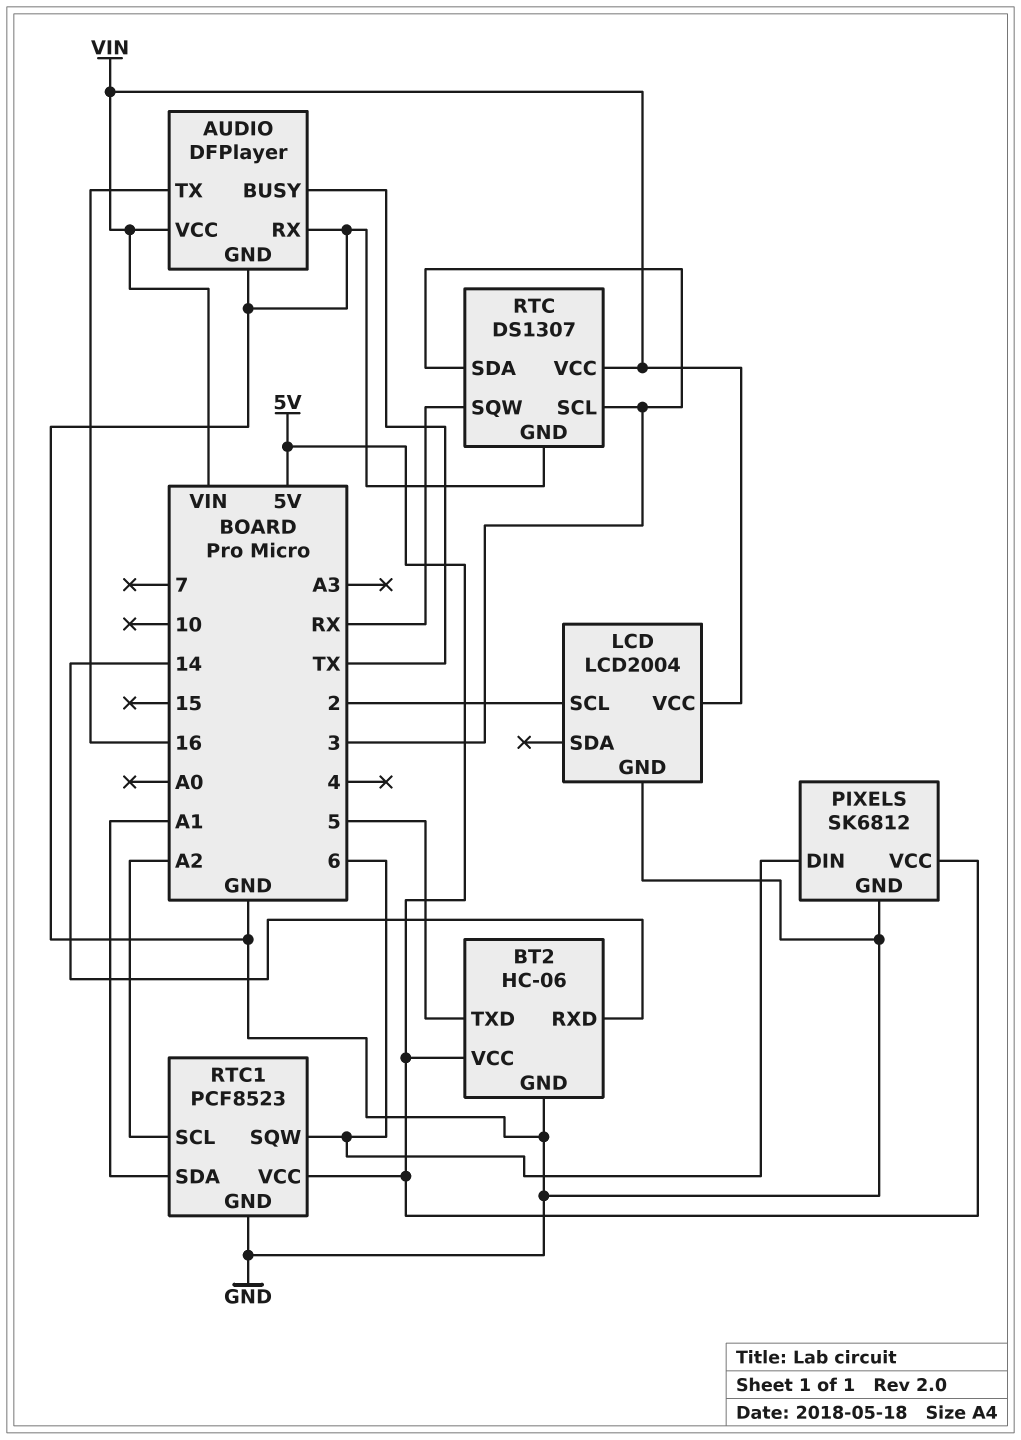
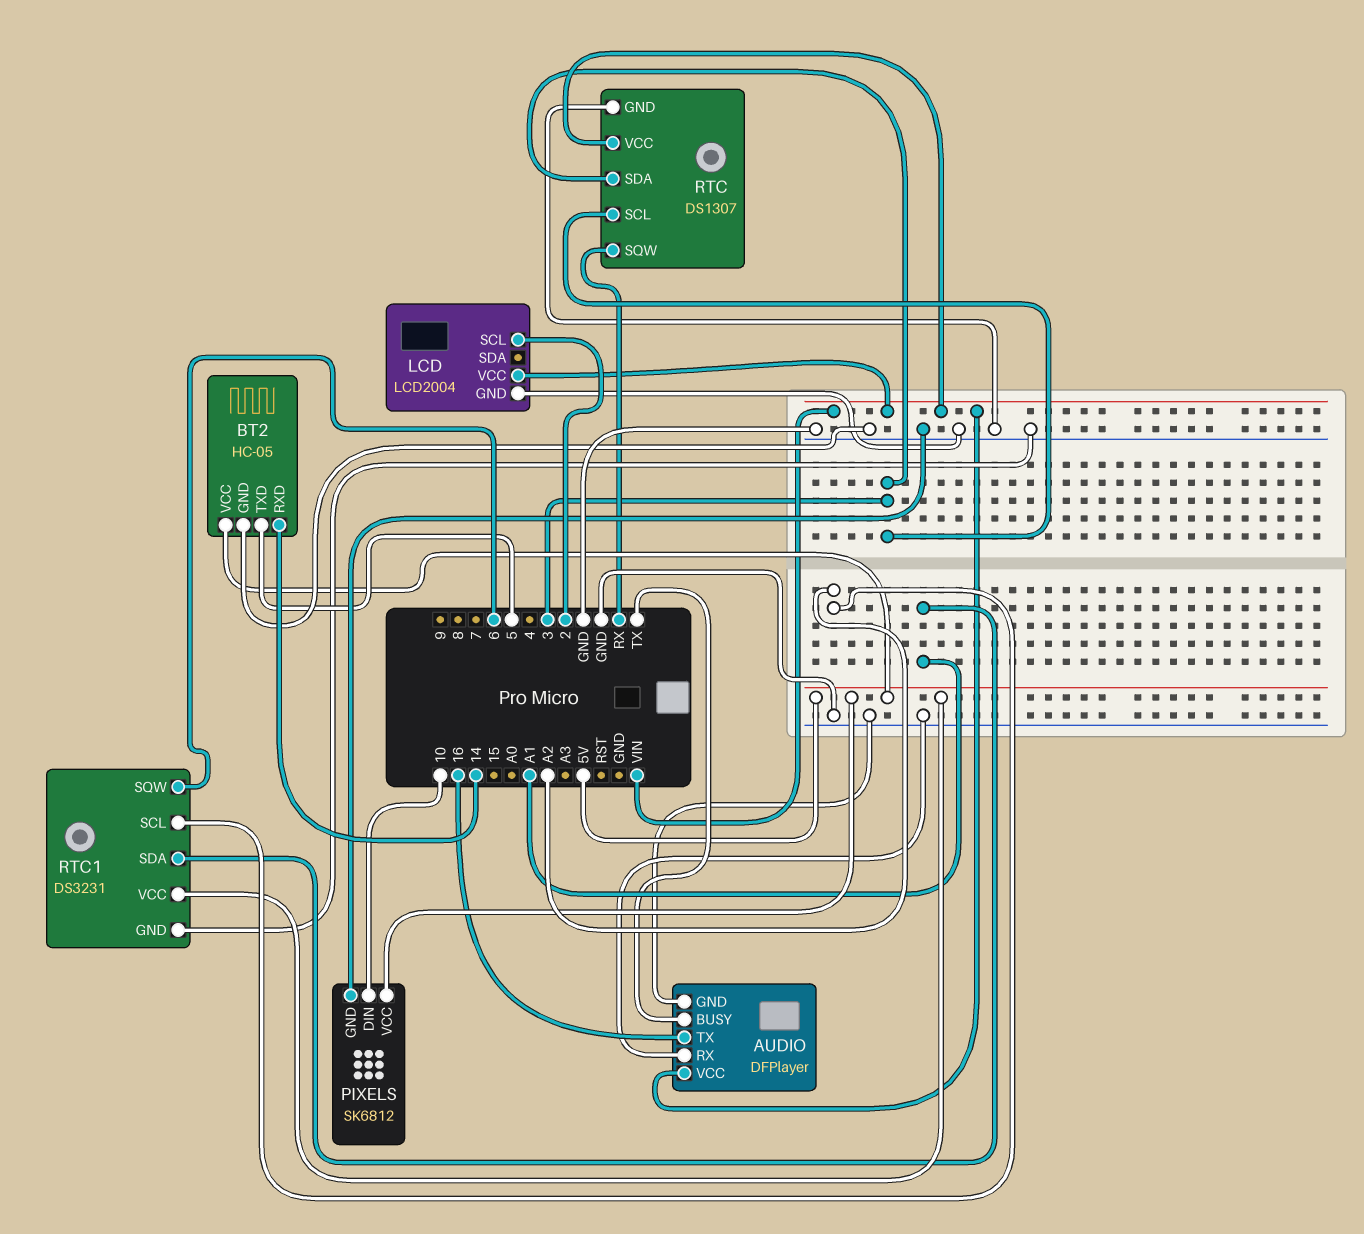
BT2: HC-06 -> HC-05
PIXELS pin DIN: 6 -> 10
RTC1: PCF8523 -> DS3231

